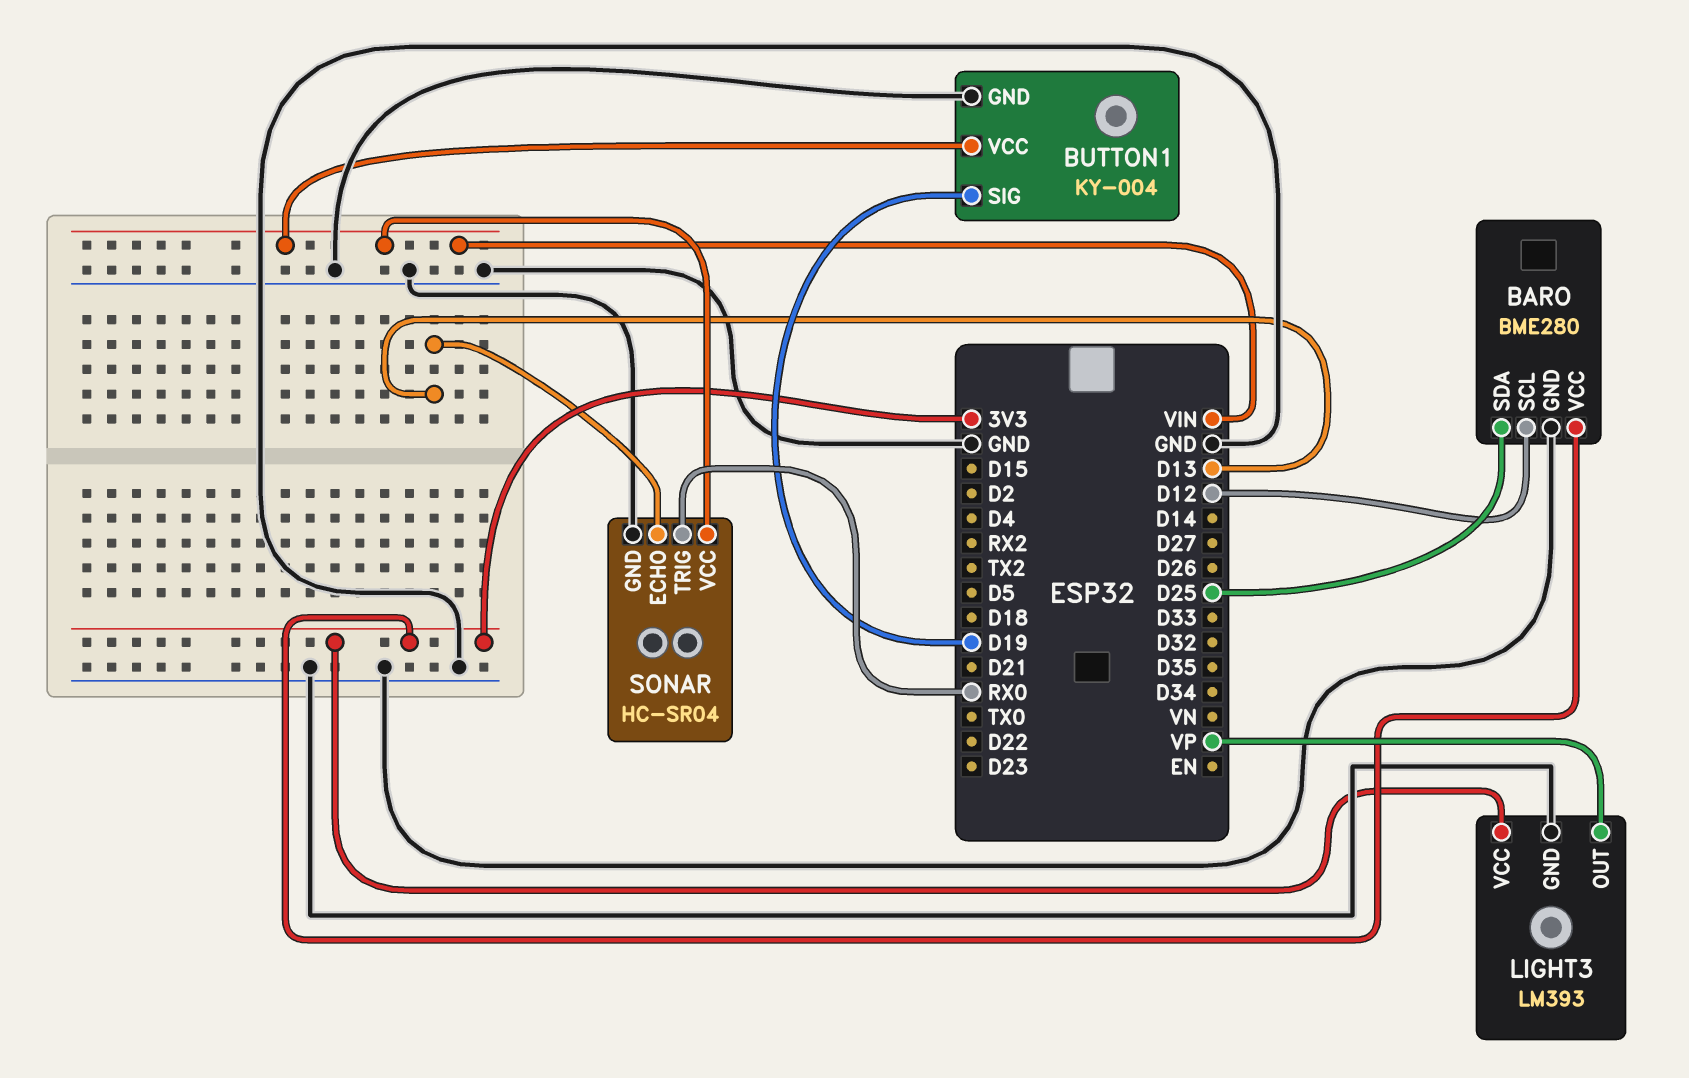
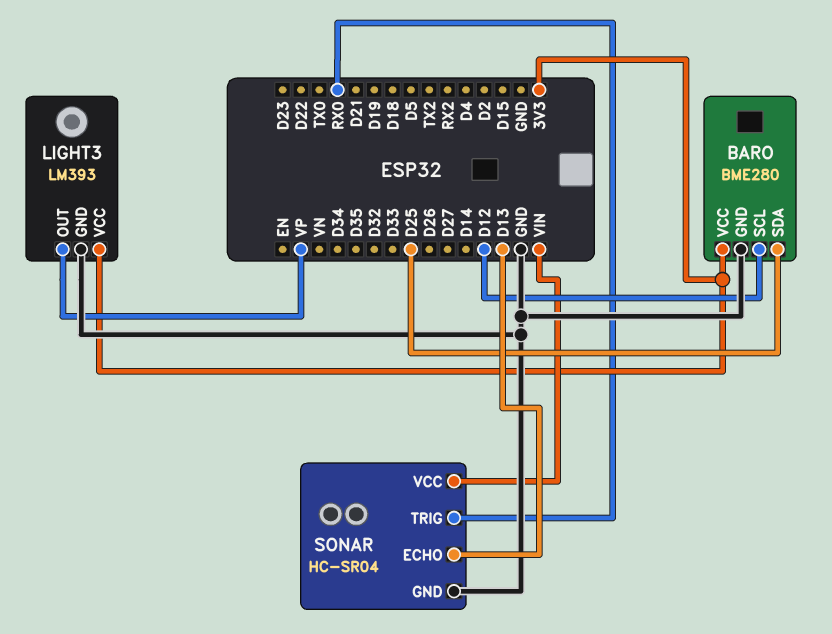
BUTTON1: KY-004 -> none
BUTTON1 pin GND: GND -> none
BUTTON1 pin SIG: D19 -> none
BUTTON1 pin VCC: VIN -> none

